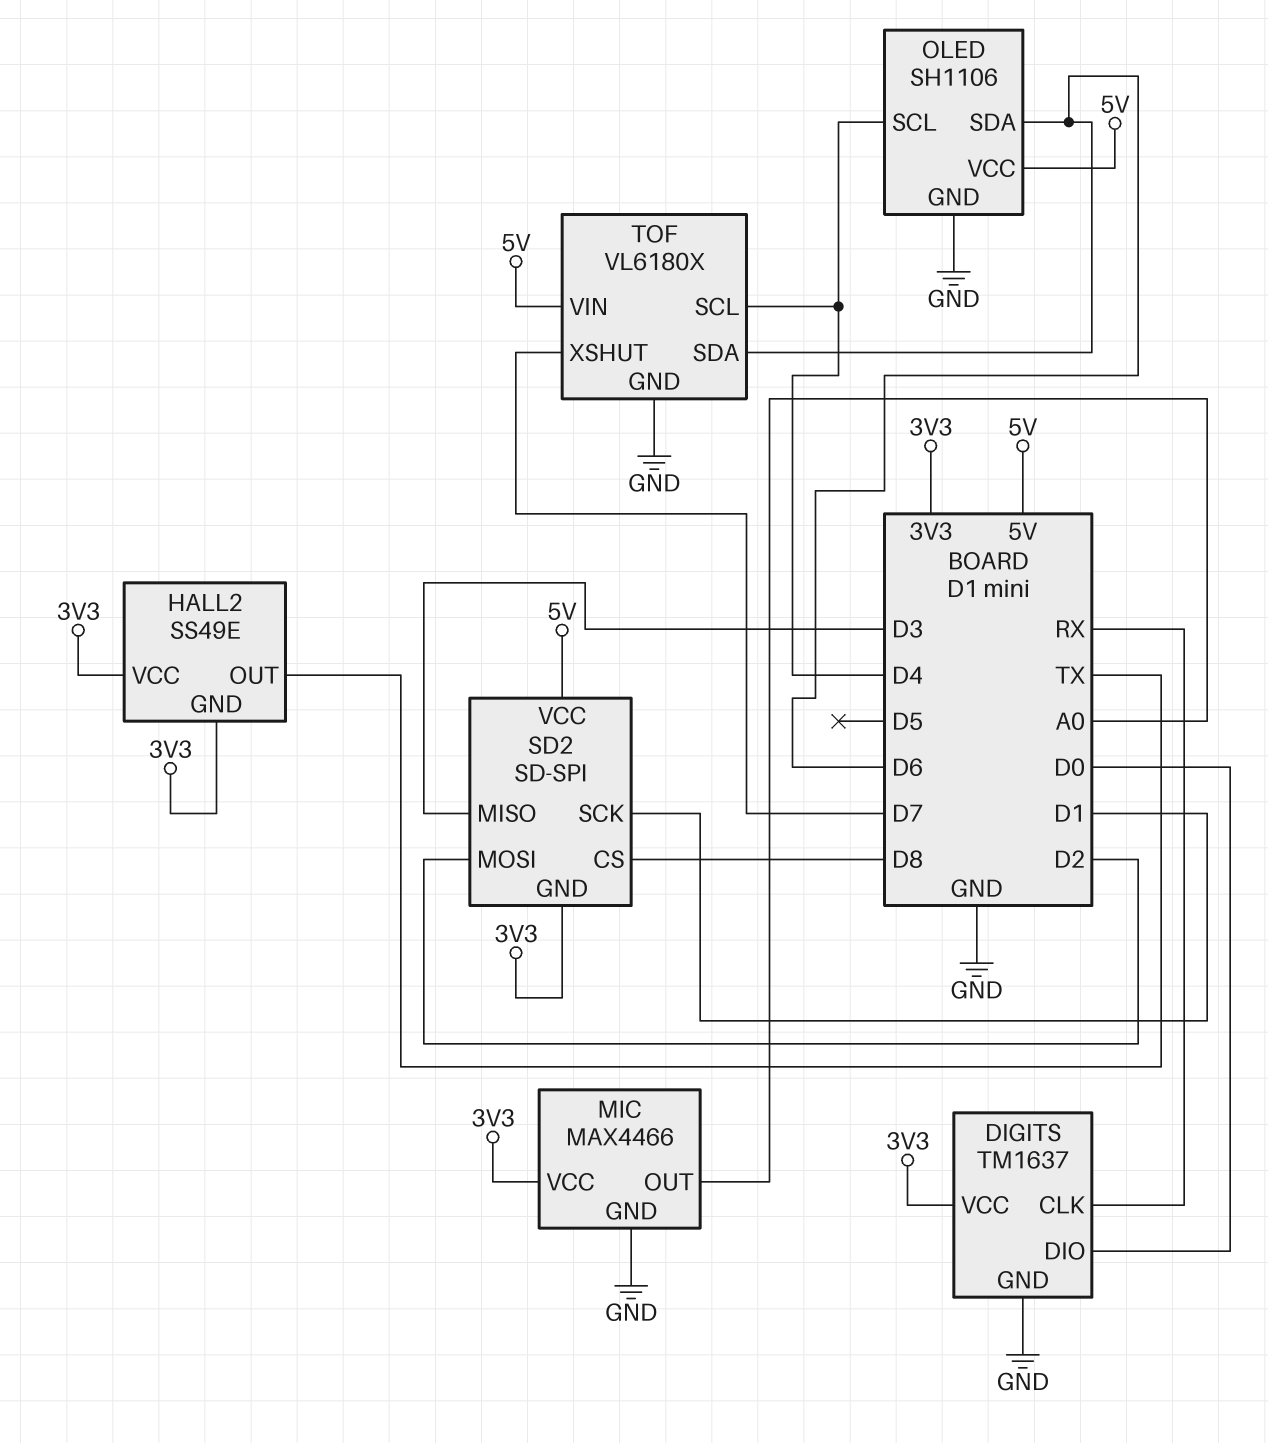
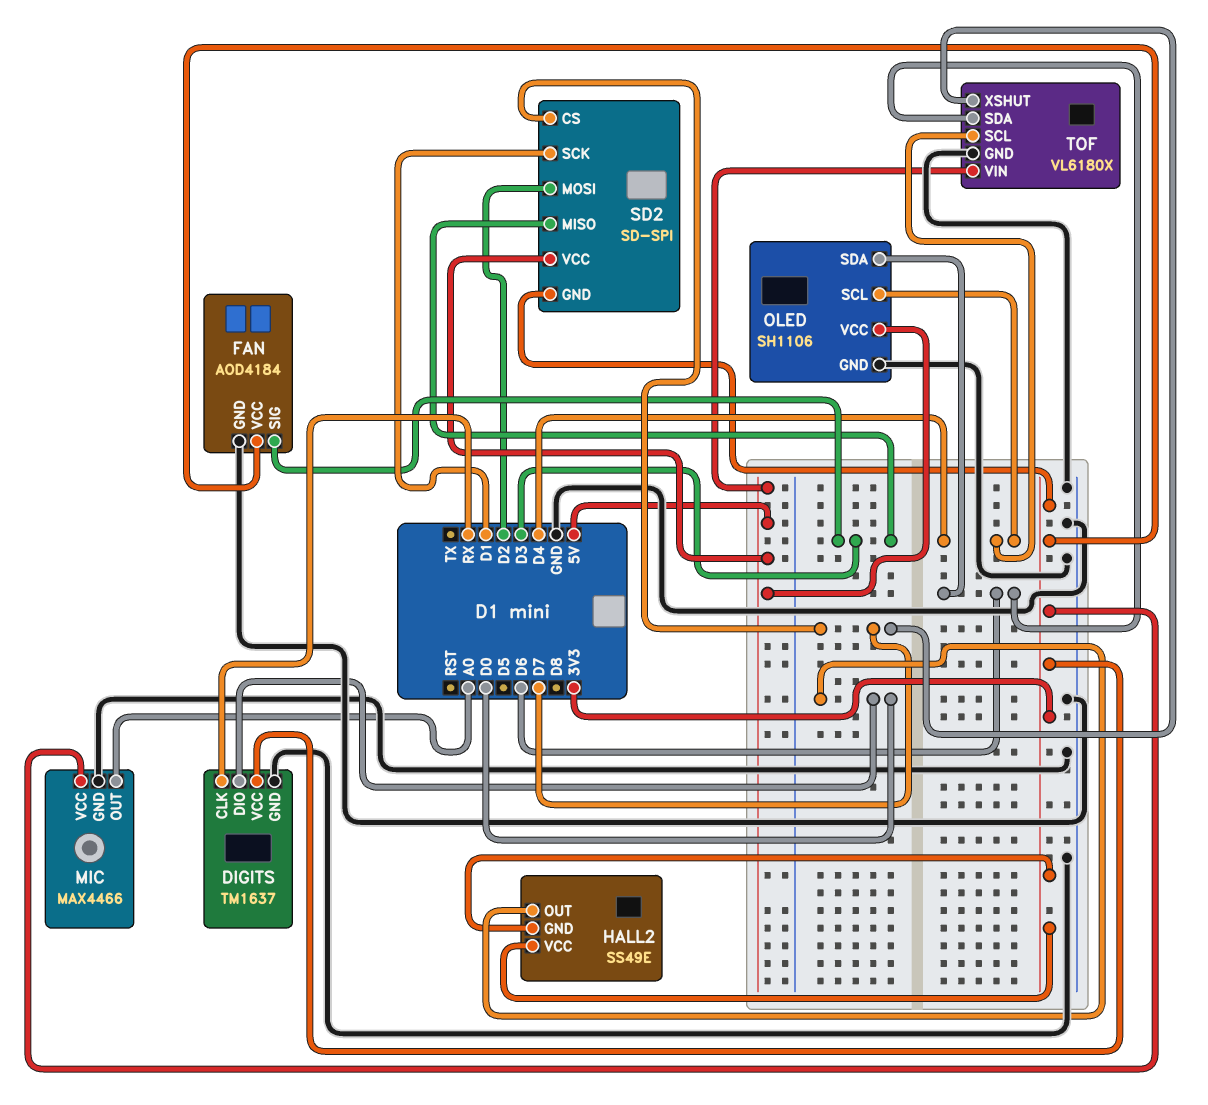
FAN: none -> AOD4184
FAN pin GND: none -> GND
FAN pin SIG: none -> D3
FAN pin VCC: none -> 3V3
HALL2 pin OUT: TX -> D0
SD2 pin CS: D8 -> D7

